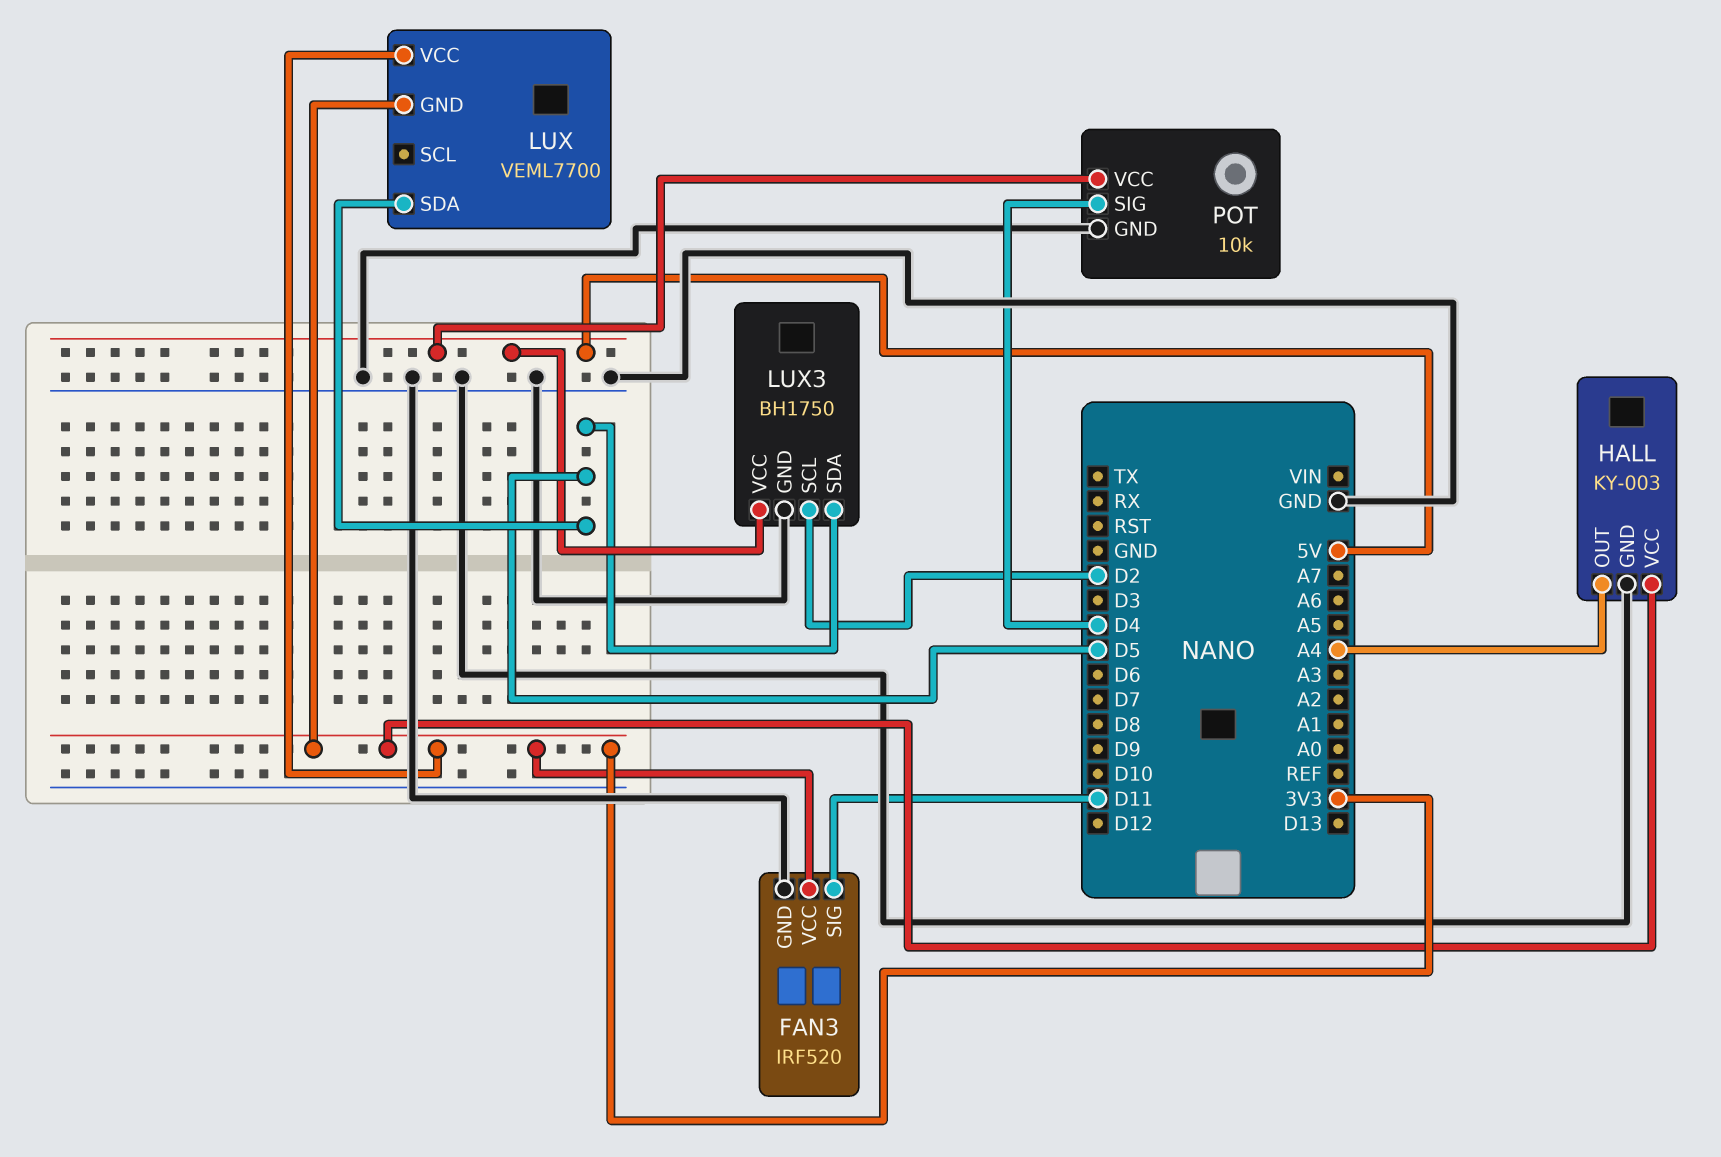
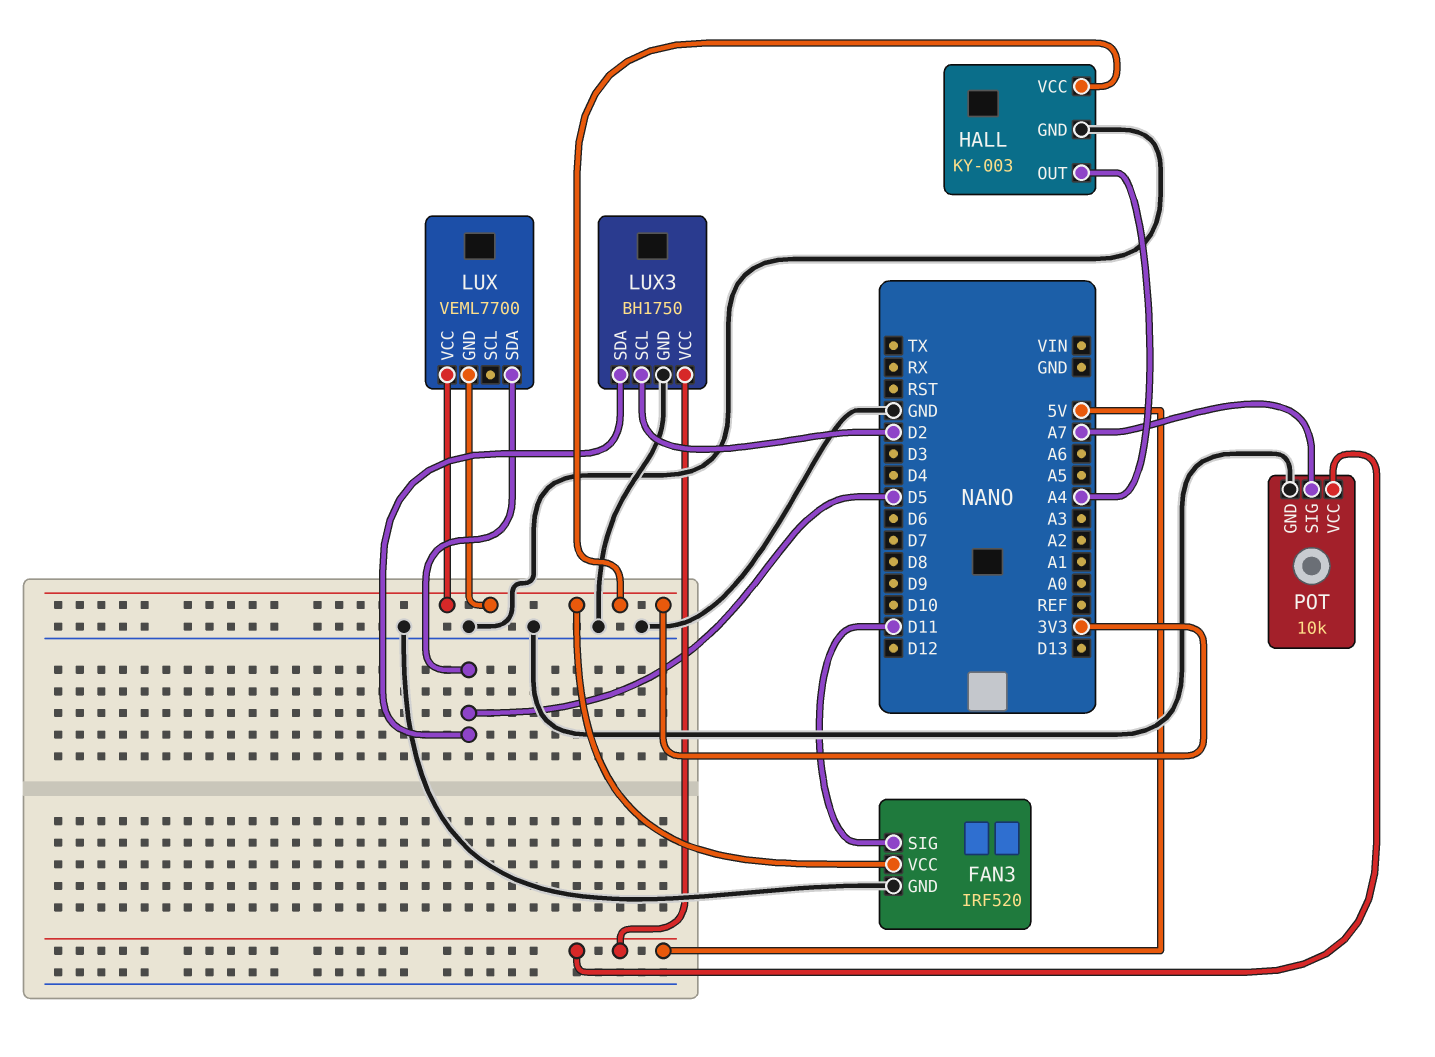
POT pin SIG: D4 -> A7

